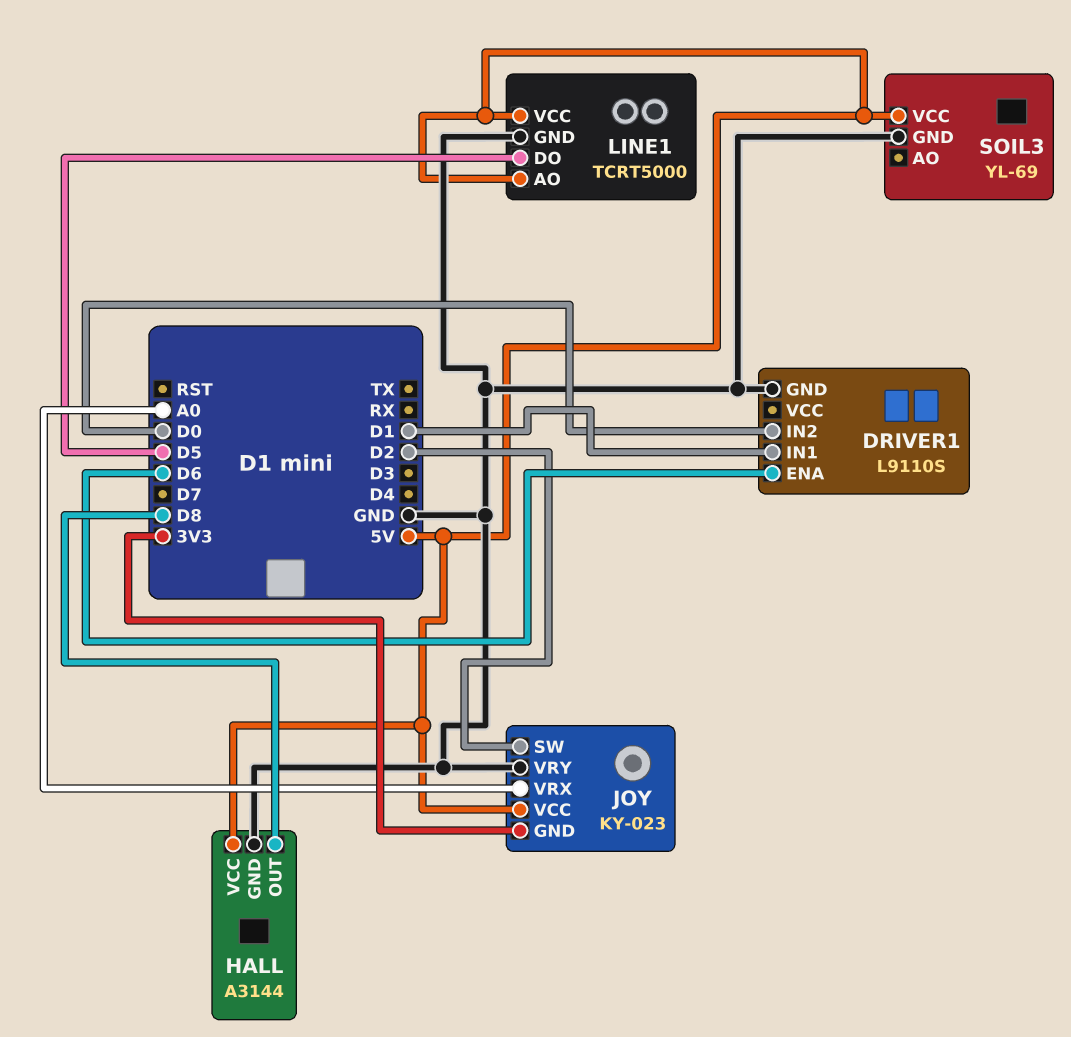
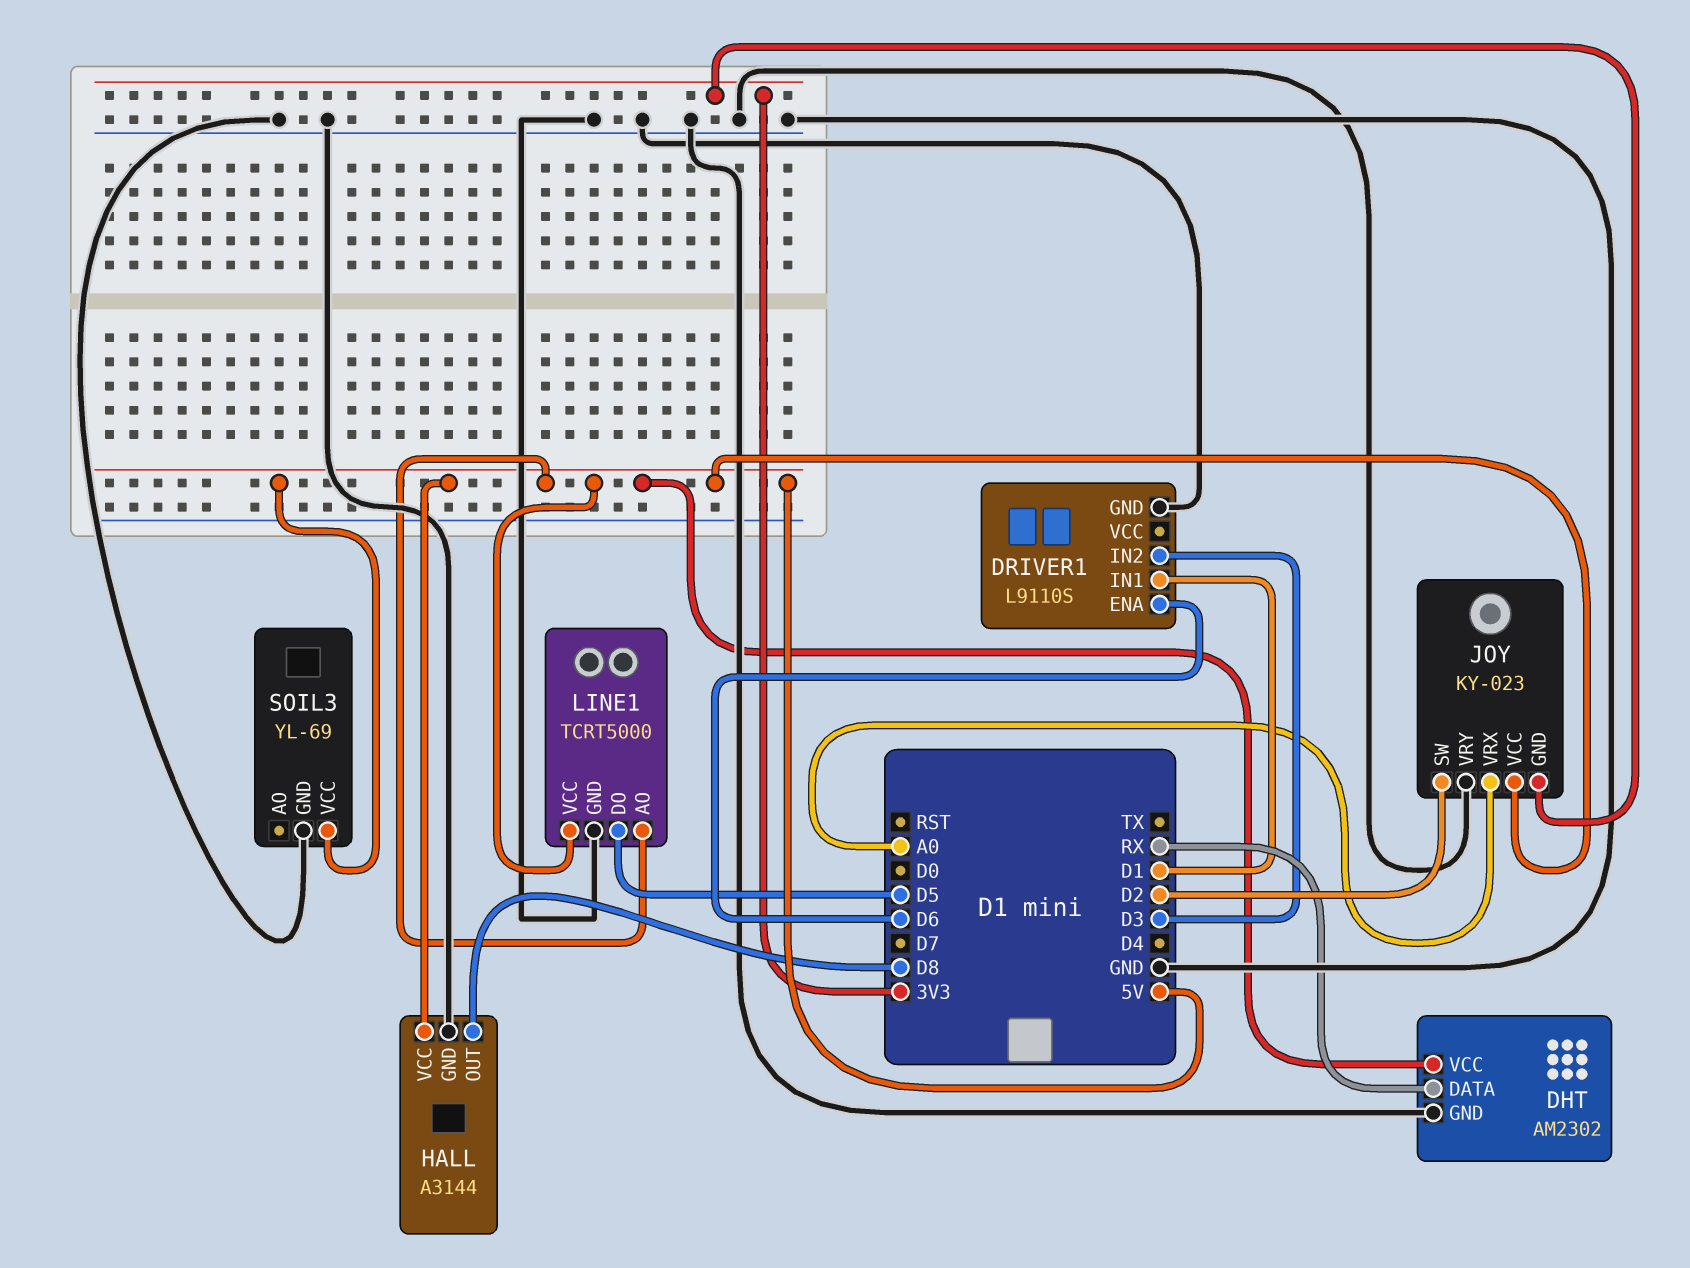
DHT: none -> AM2302
DHT pin DATA: none -> RX
DHT pin GND: none -> GND
DHT pin VCC: none -> 5V
DRIVER1 pin IN2: D0 -> D3

